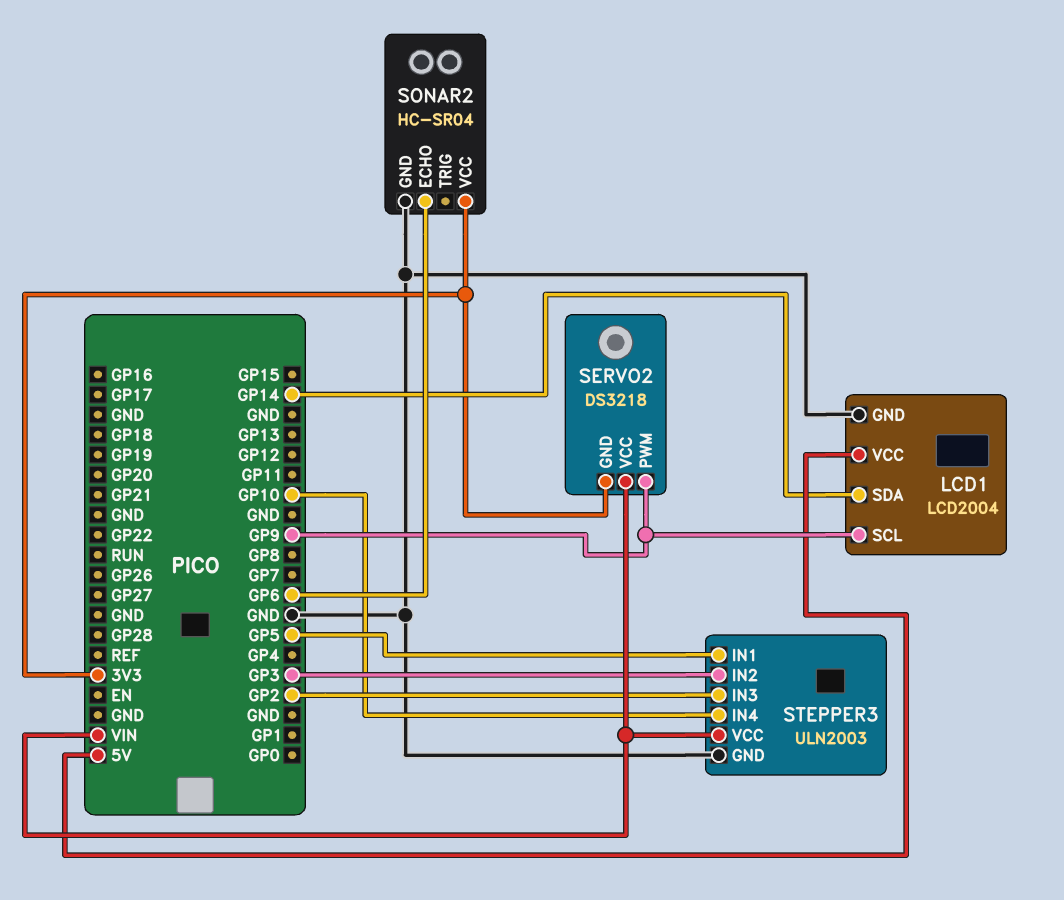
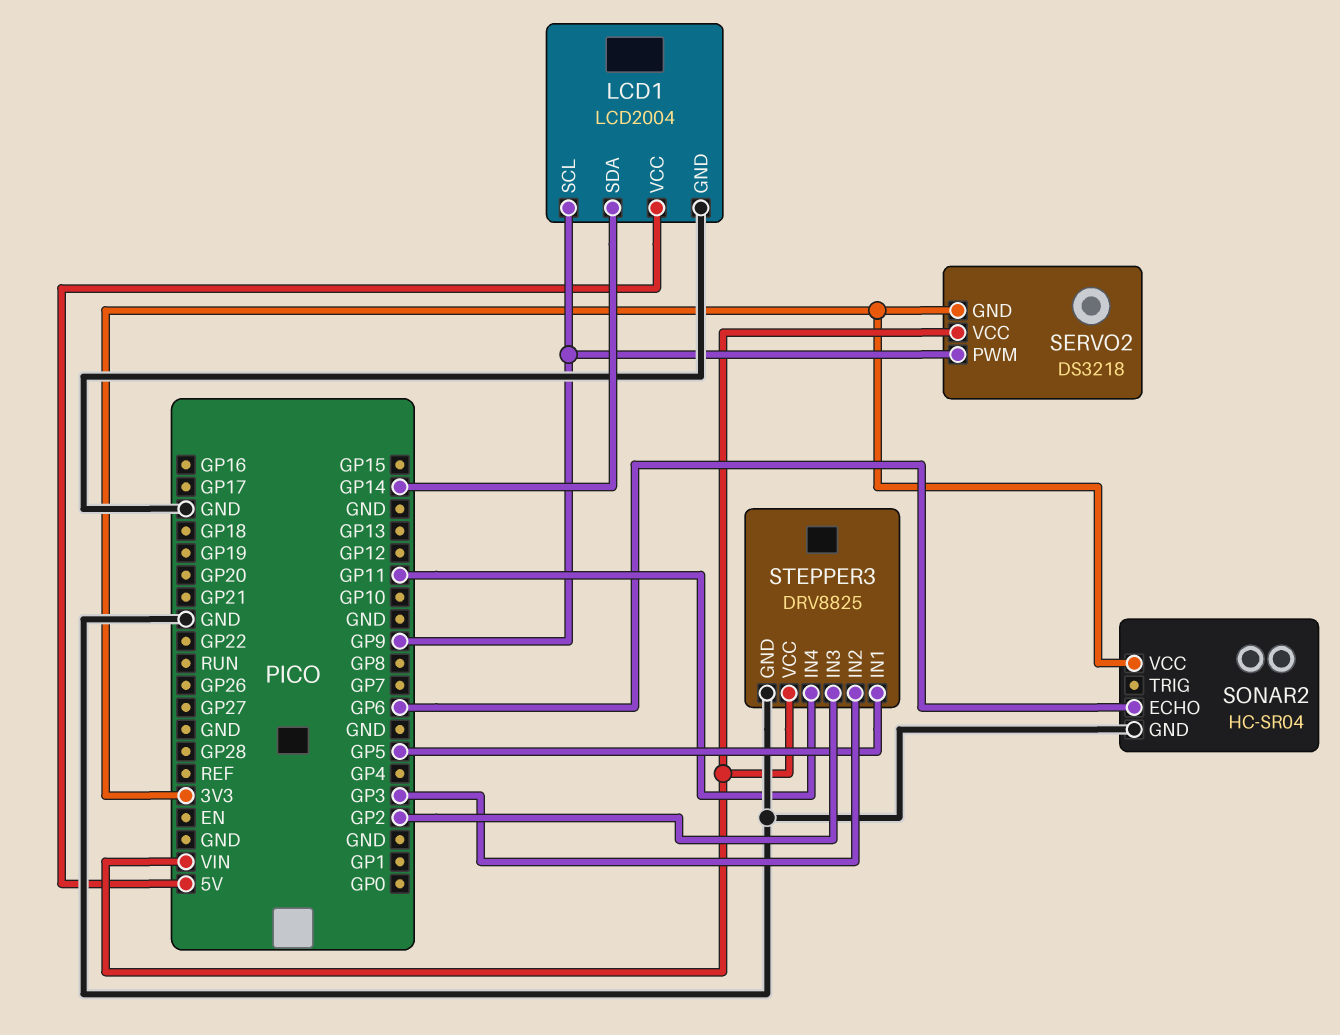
STEPPER3: ULN2003 -> DRV8825
STEPPER3 pin IN4: GP10 -> GP11

